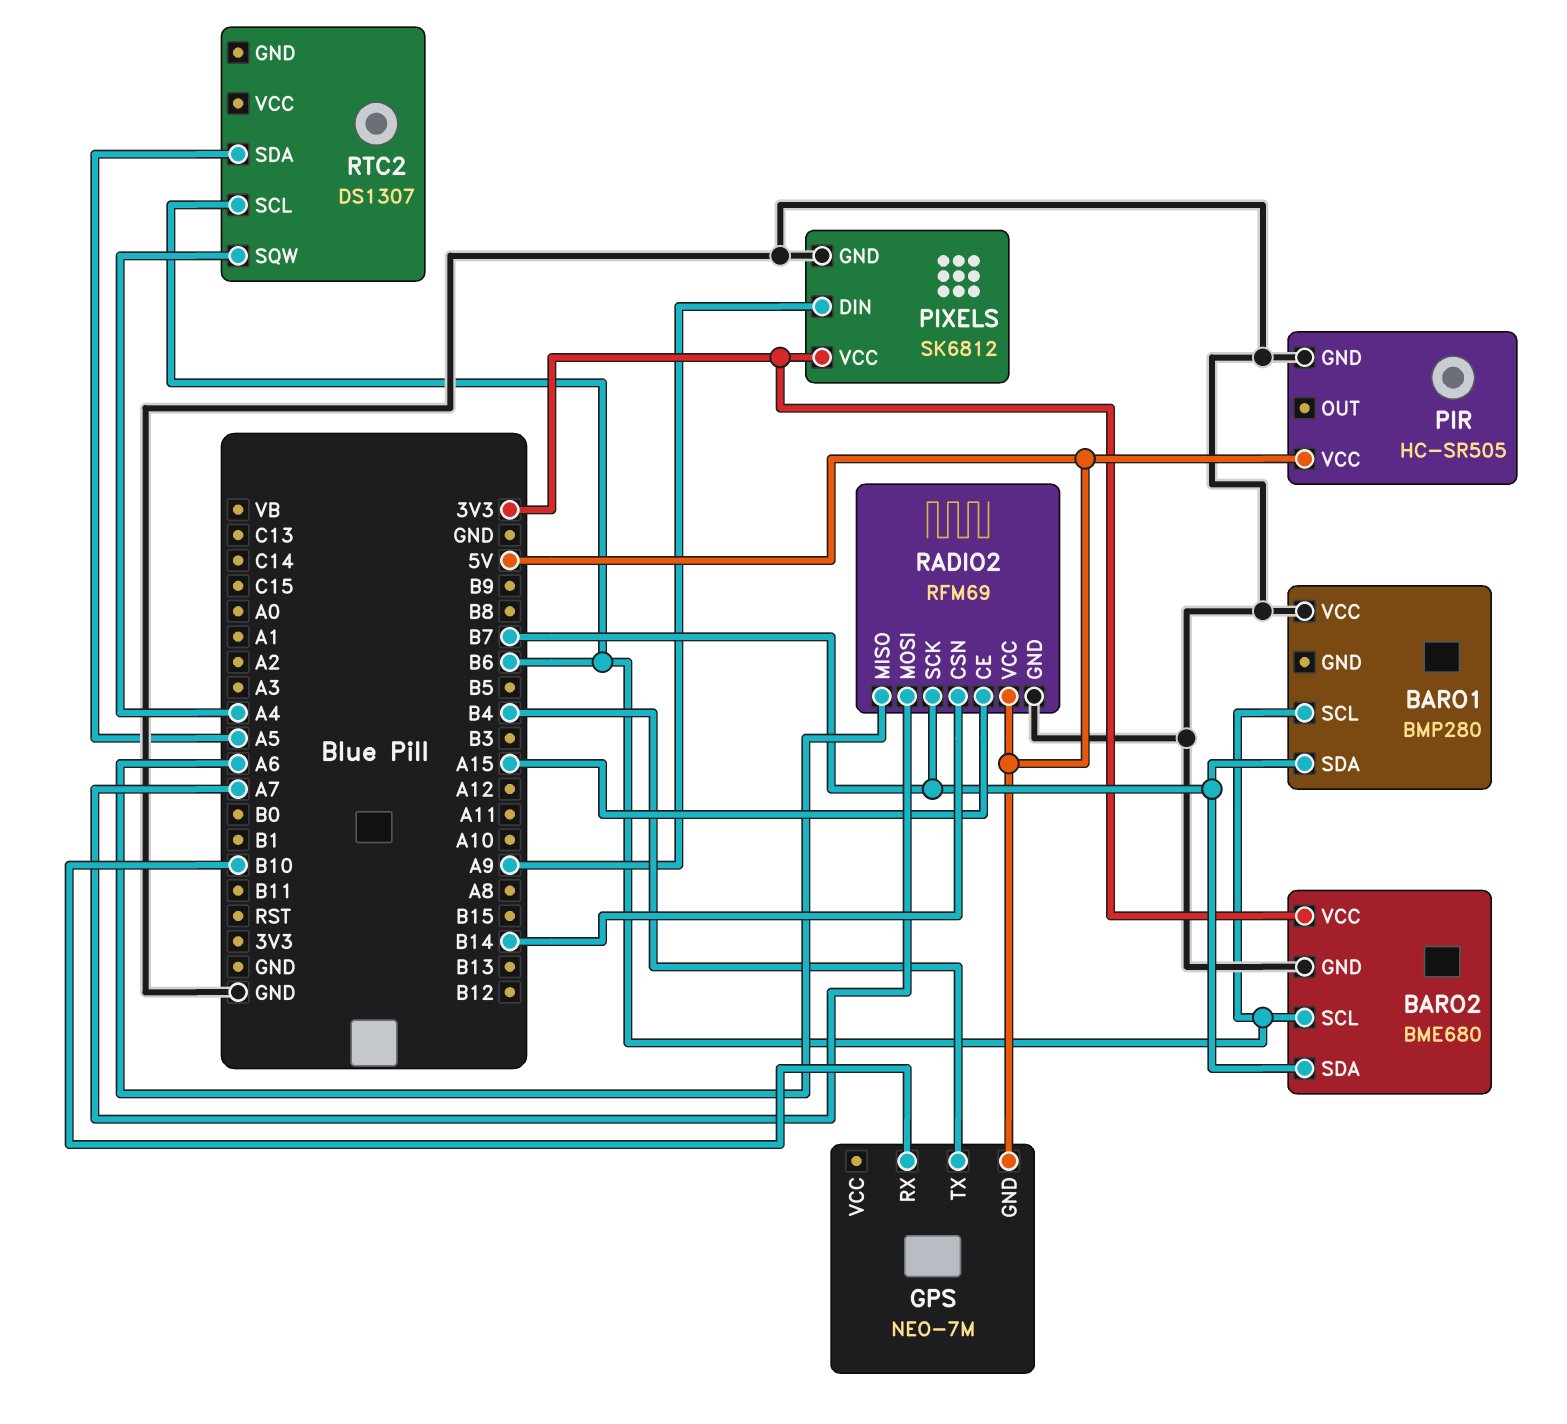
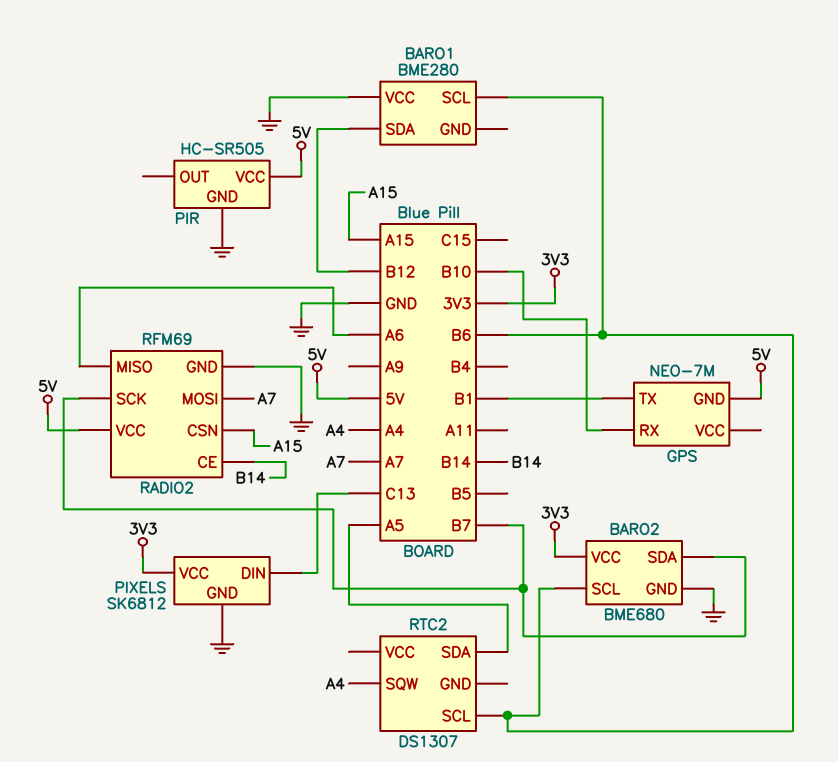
BARO1: BMP280 -> BME280
BARO1 pin SDA: B7 -> B12
GPS pin TX: B4 -> B1
PIXELS pin DIN: A9 -> C13
RADIO2 pin CE: A15 -> B14
RADIO2 pin CSN: B14 -> A15

